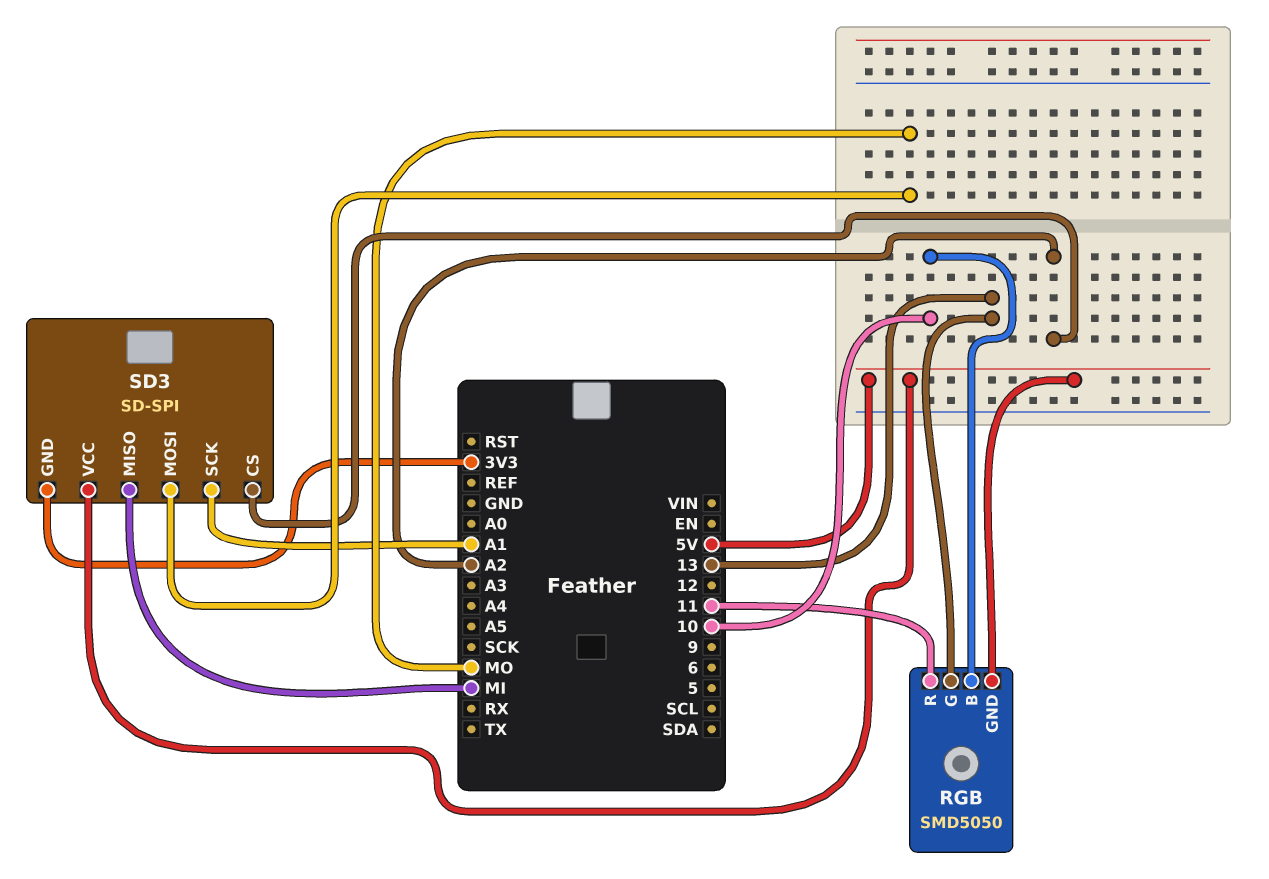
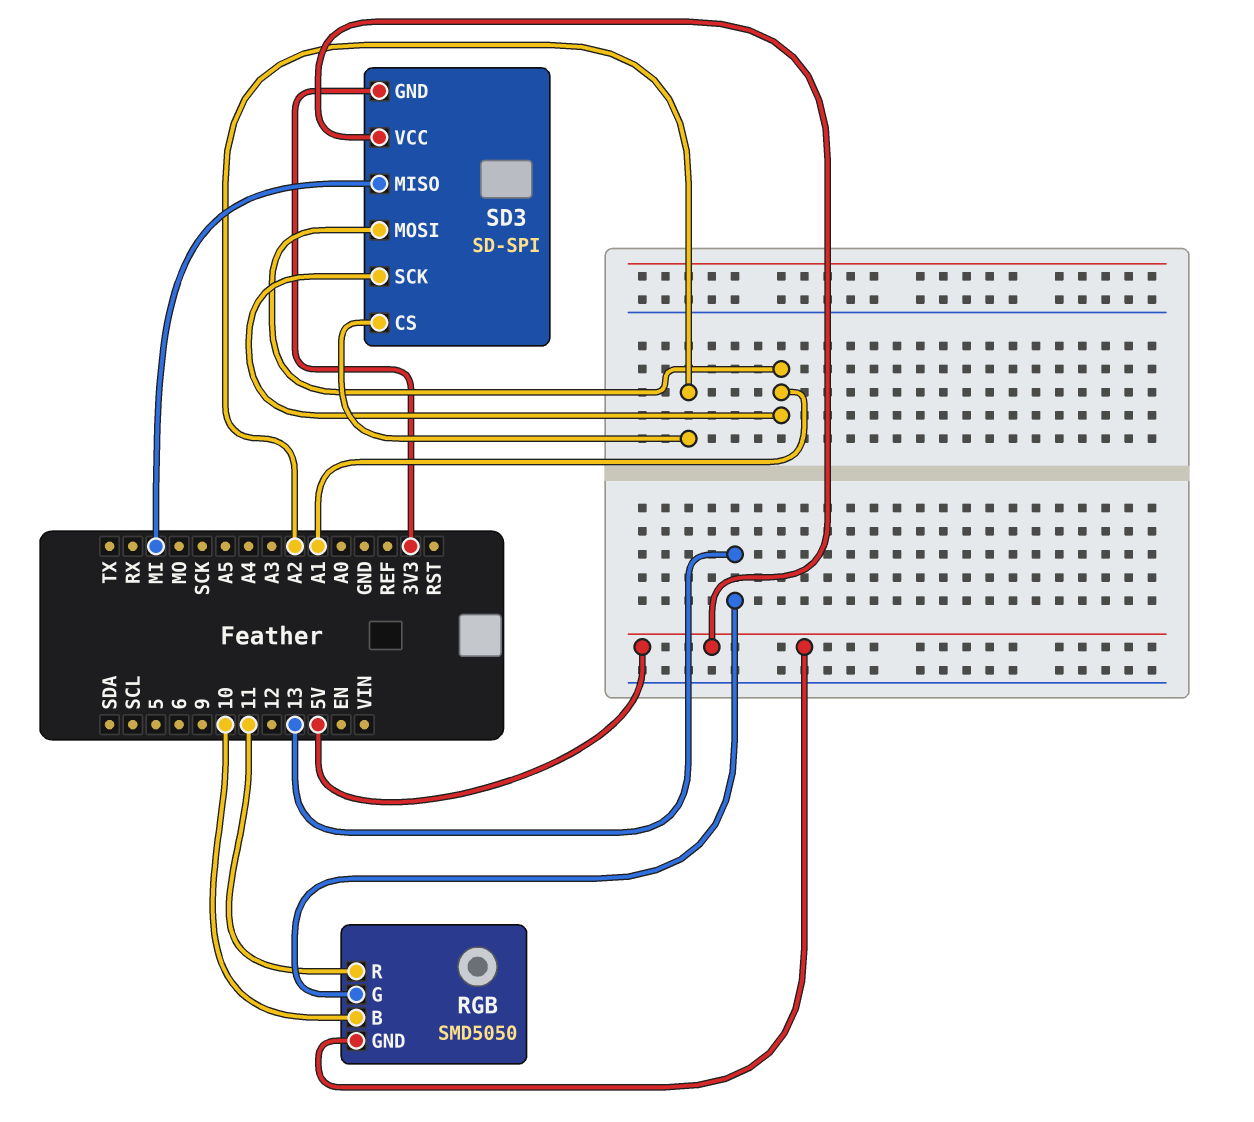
SD3 pin MOSI: MO -> A1

